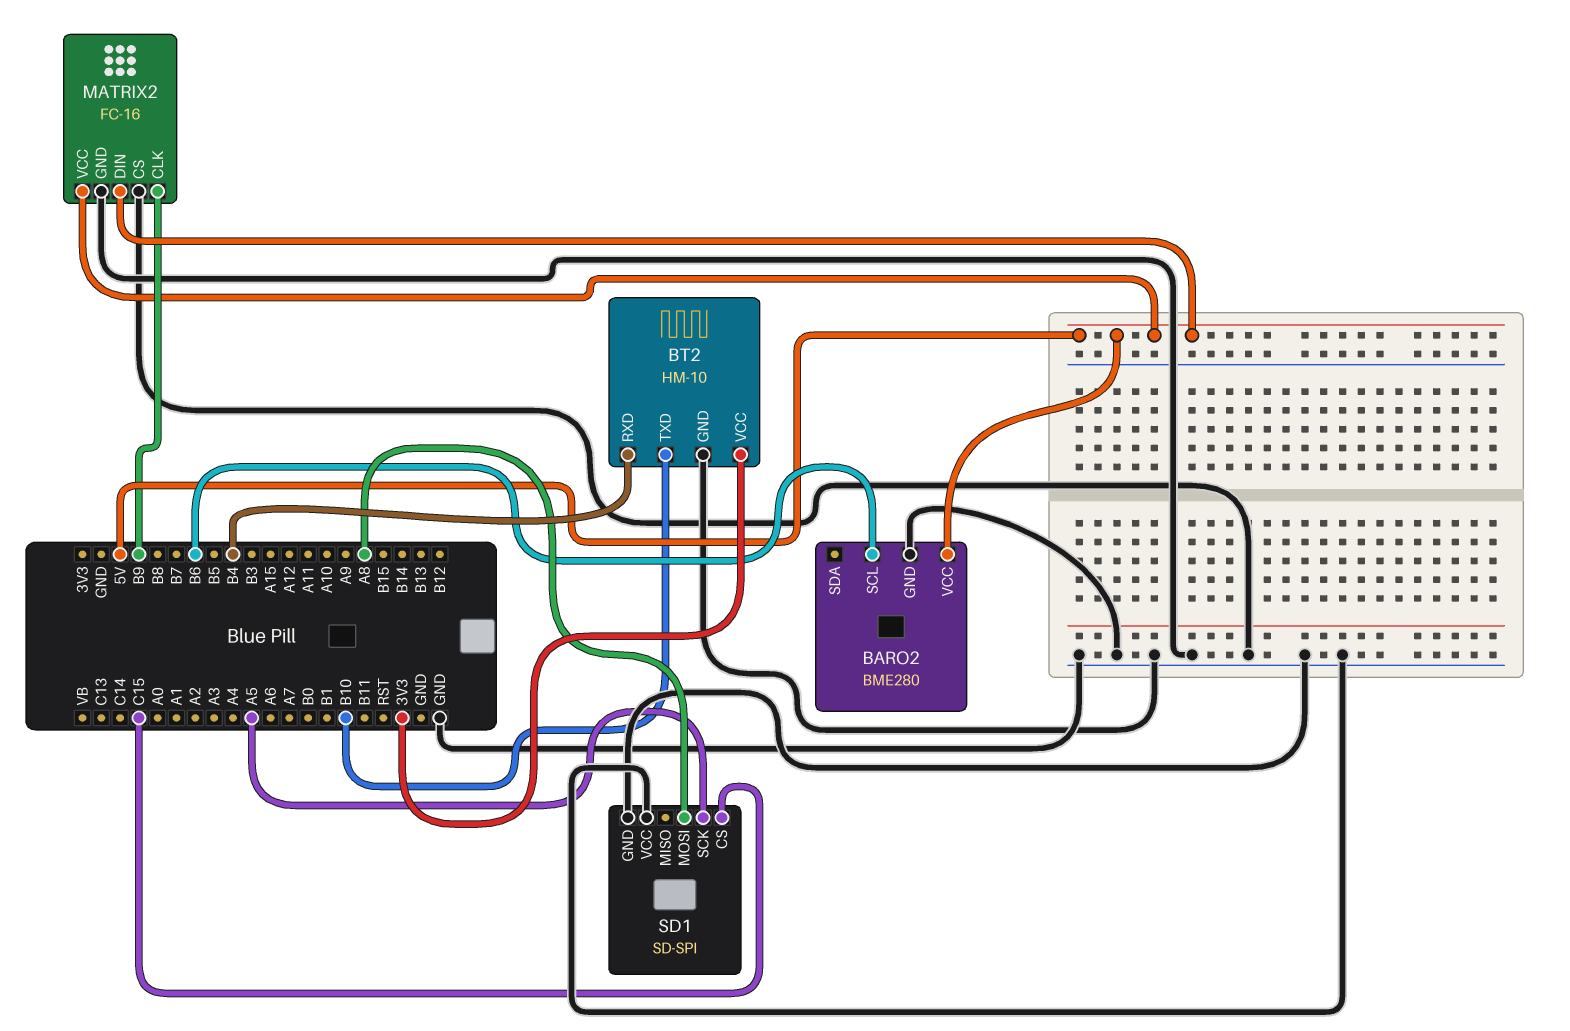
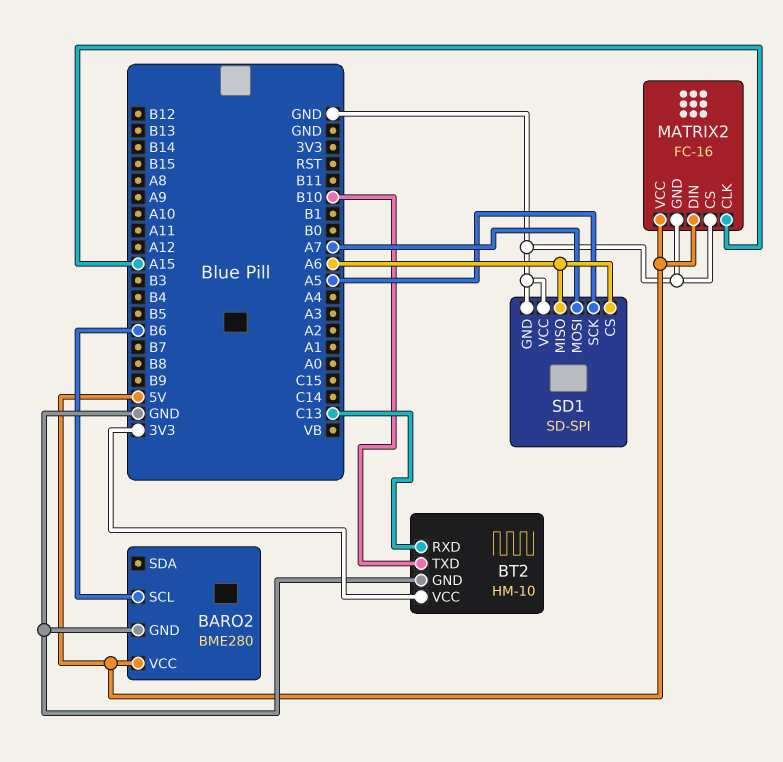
BT2 pin RXD: B4 -> C13
MATRIX2 pin CLK: B9 -> A15
SD1 pin CS: C15 -> A6
SD1 pin MISO: none -> A6
SD1 pin MOSI: A8 -> A7

